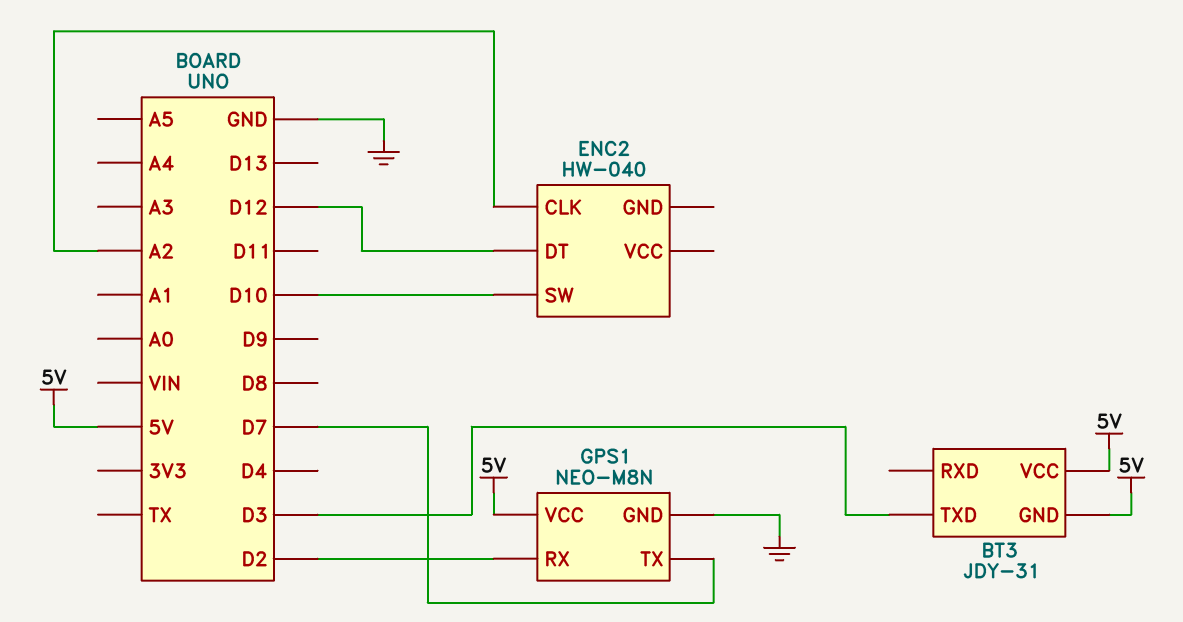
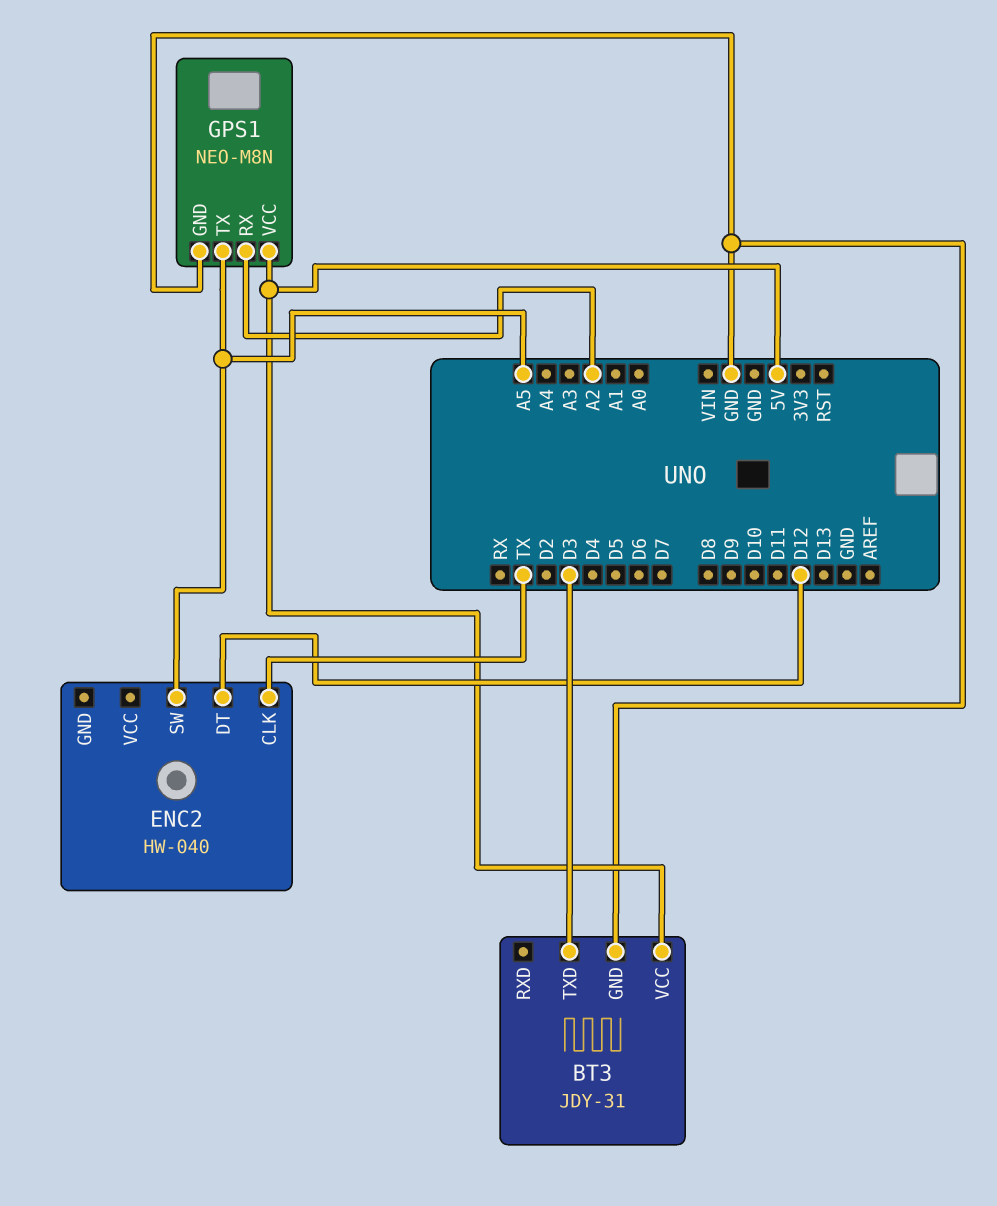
BT3 pin GND: 5V -> GND
ENC2 pin CLK: A2 -> TX
ENC2 pin SW: D10 -> A5
GPS1 pin RX: D2 -> A2
GPS1 pin TX: D7 -> A5

